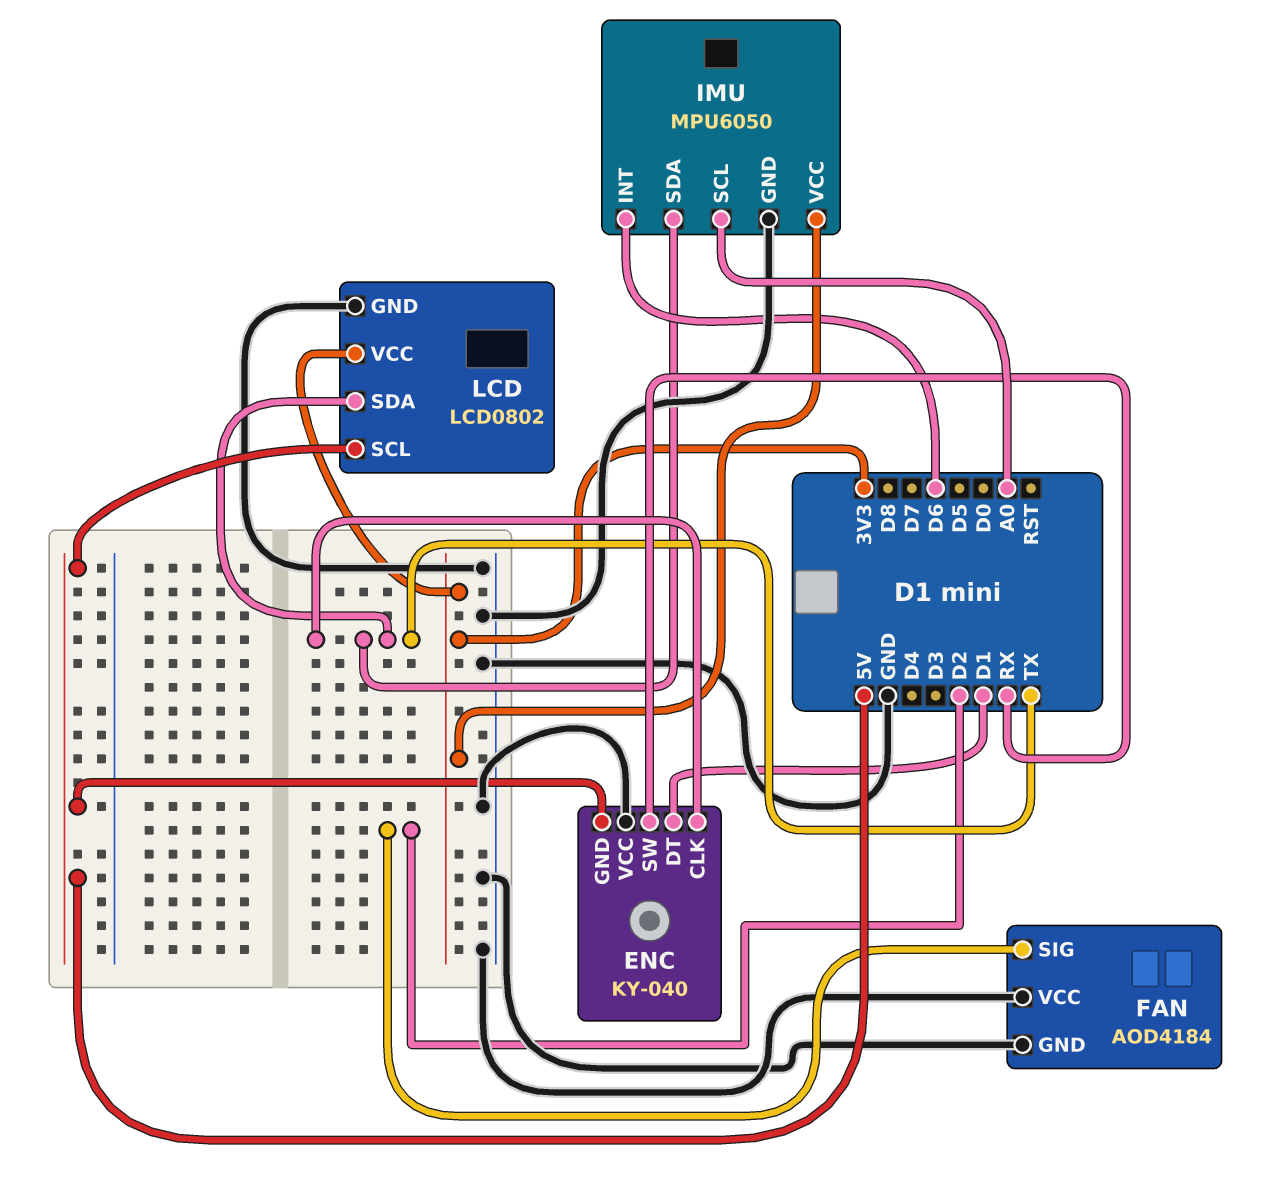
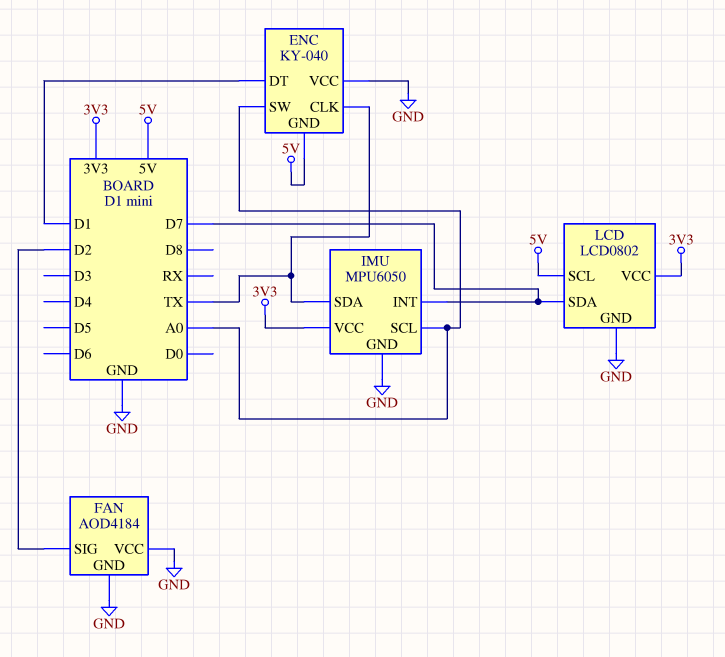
ENC pin SW: RX -> A0
IMU pin INT: D6 -> D7
LCD pin SDA: TX -> D7

